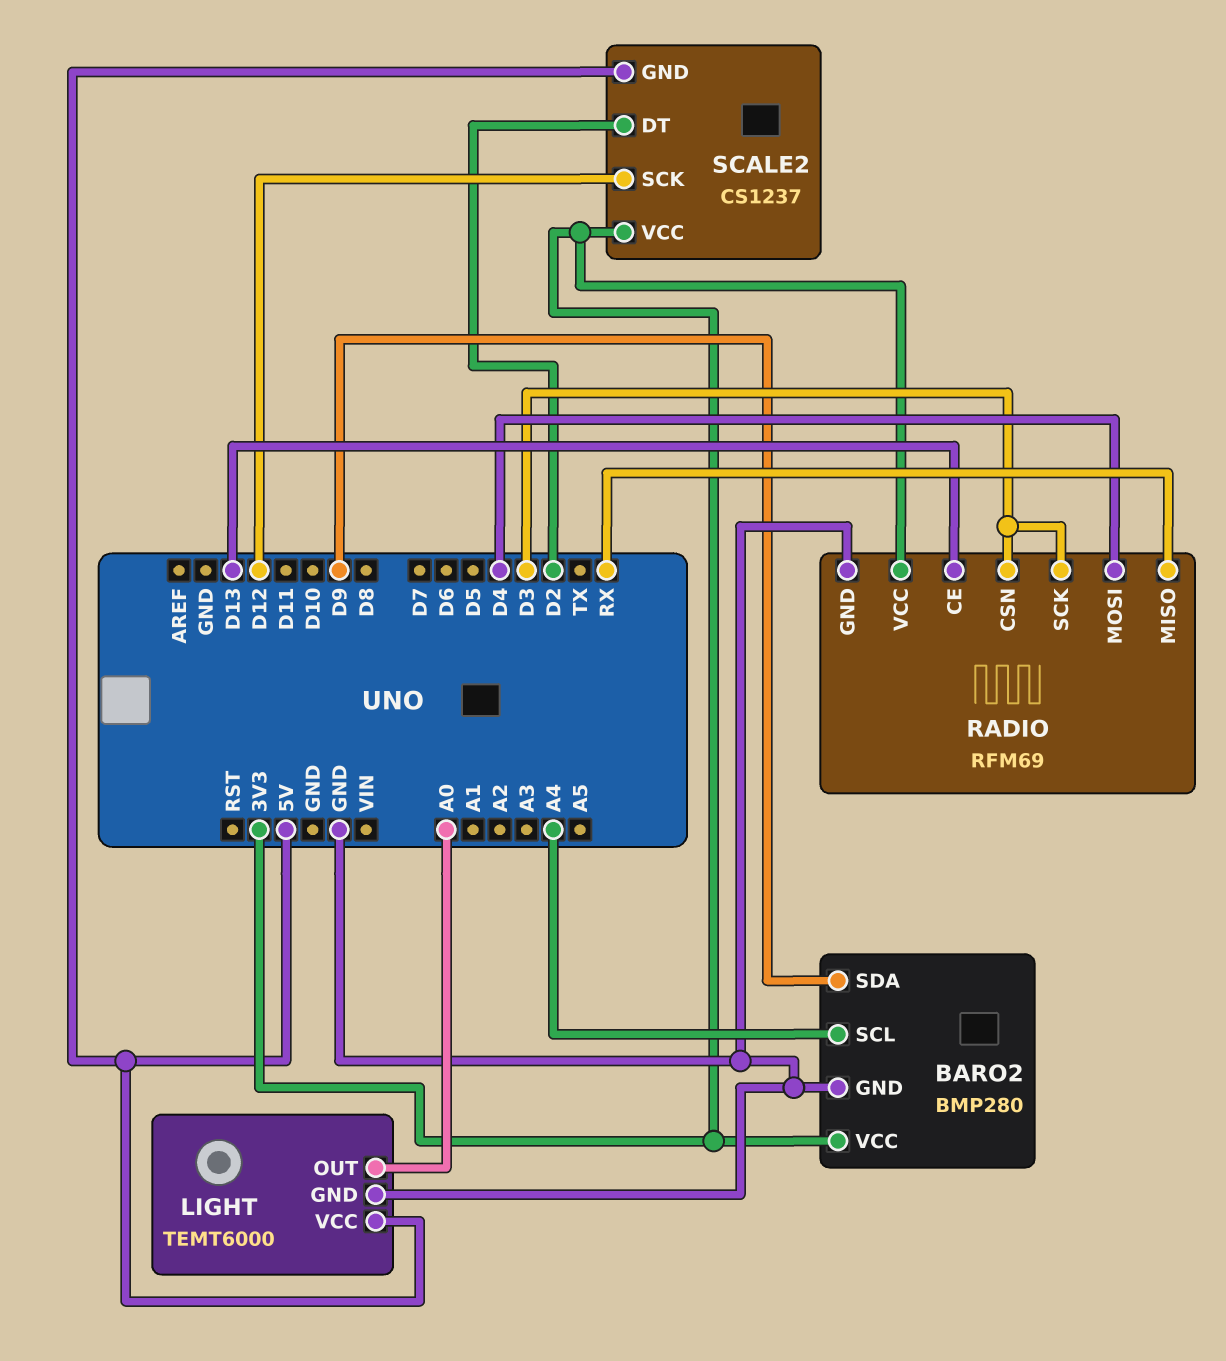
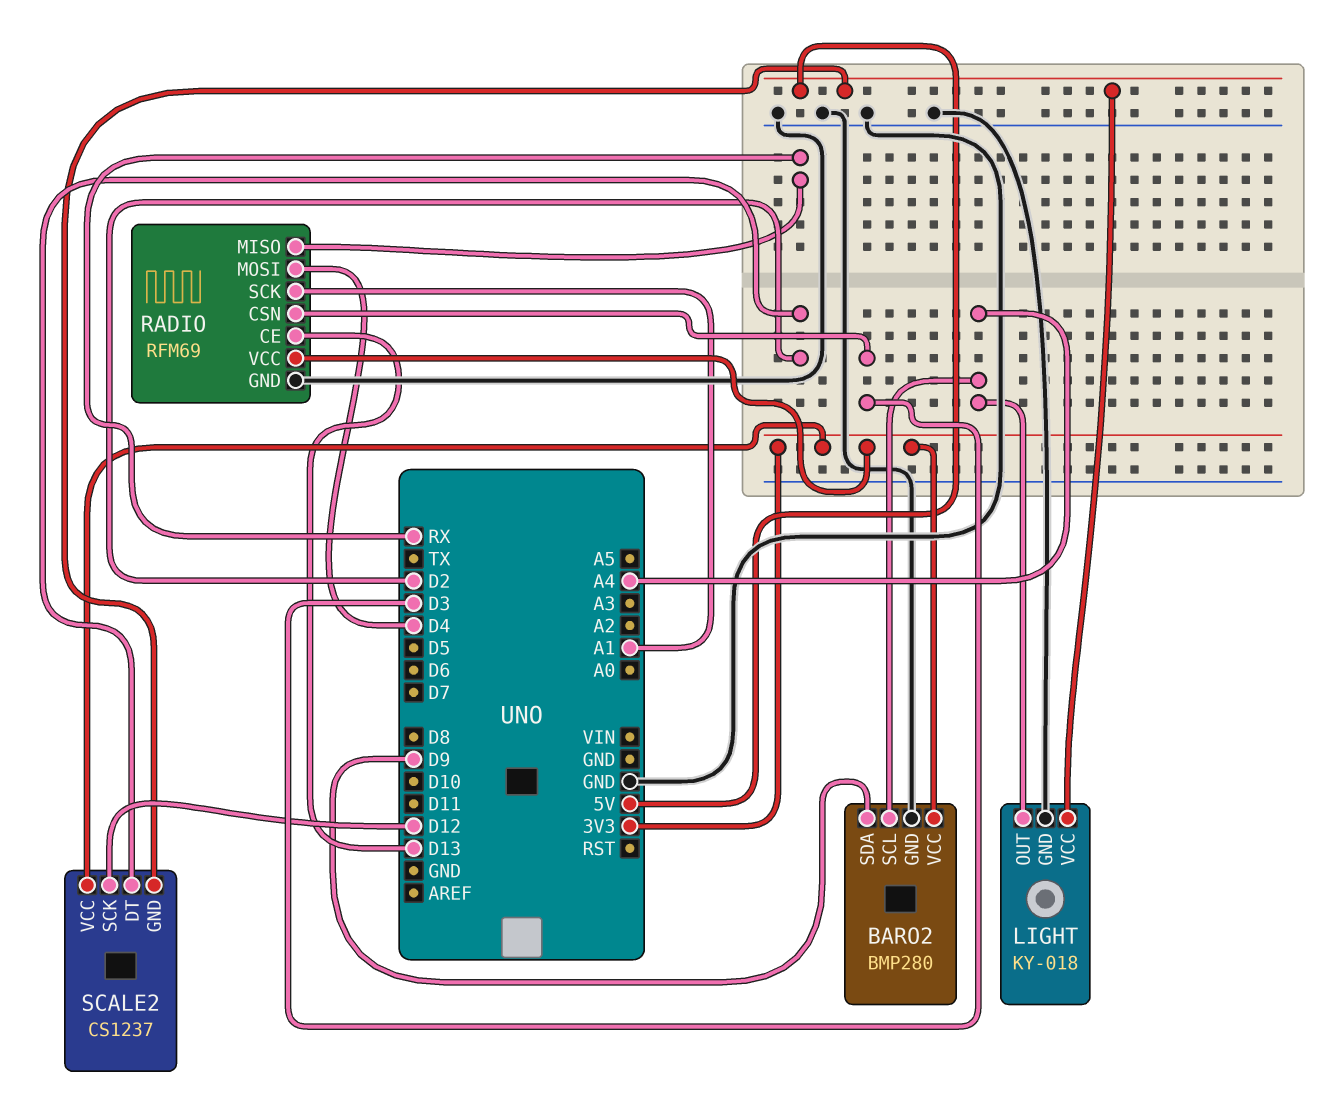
LIGHT: TEMT6000 -> KY-018
LIGHT pin OUT: A0 -> A4
RADIO pin SCK: D3 -> A1

